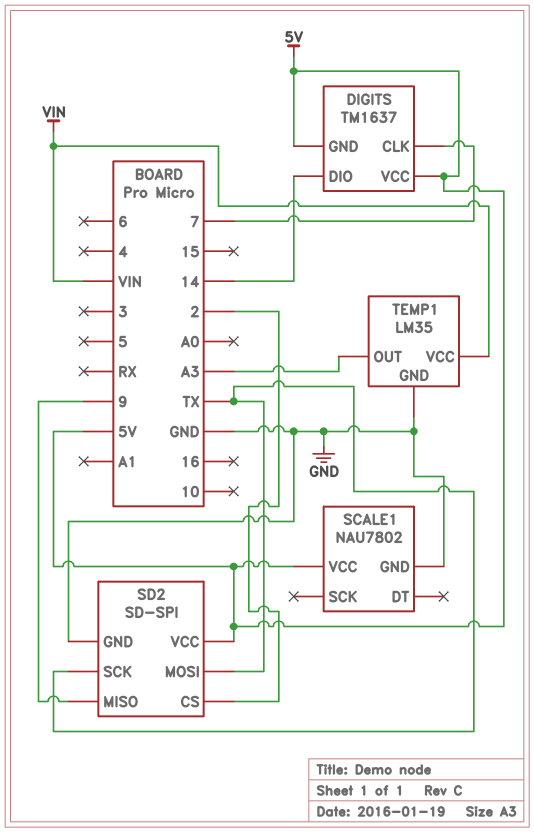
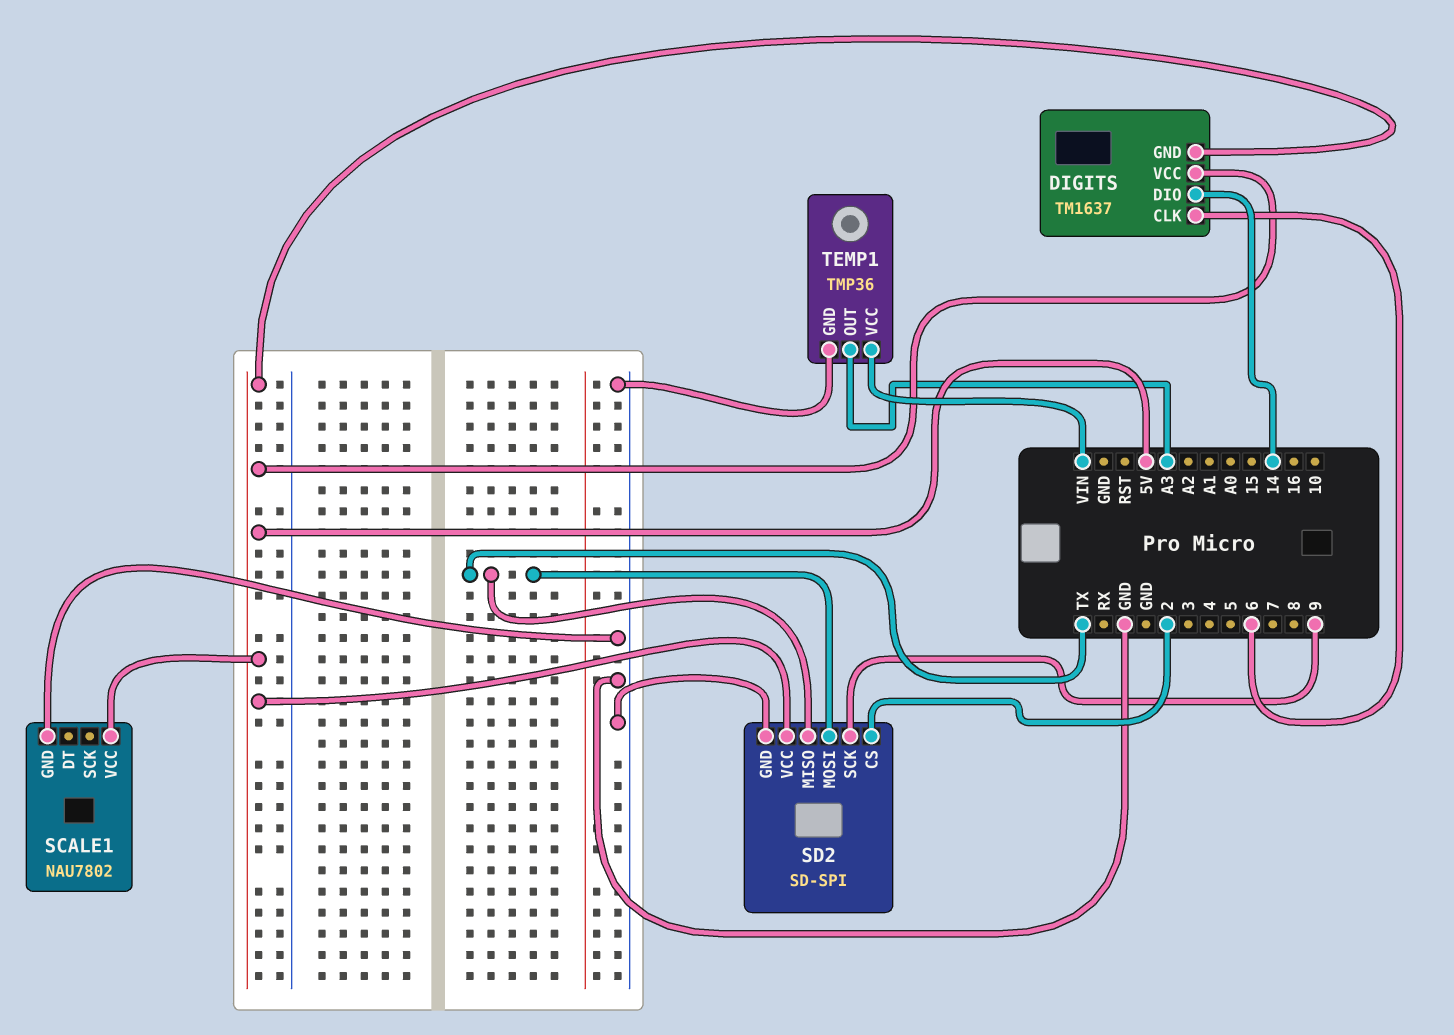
DIGITS pin CLK: 7 -> 6
SD2 pin MISO: 9 -> TX
SD2 pin SCK: TX -> 9
TEMP1: LM35 -> TMP36

